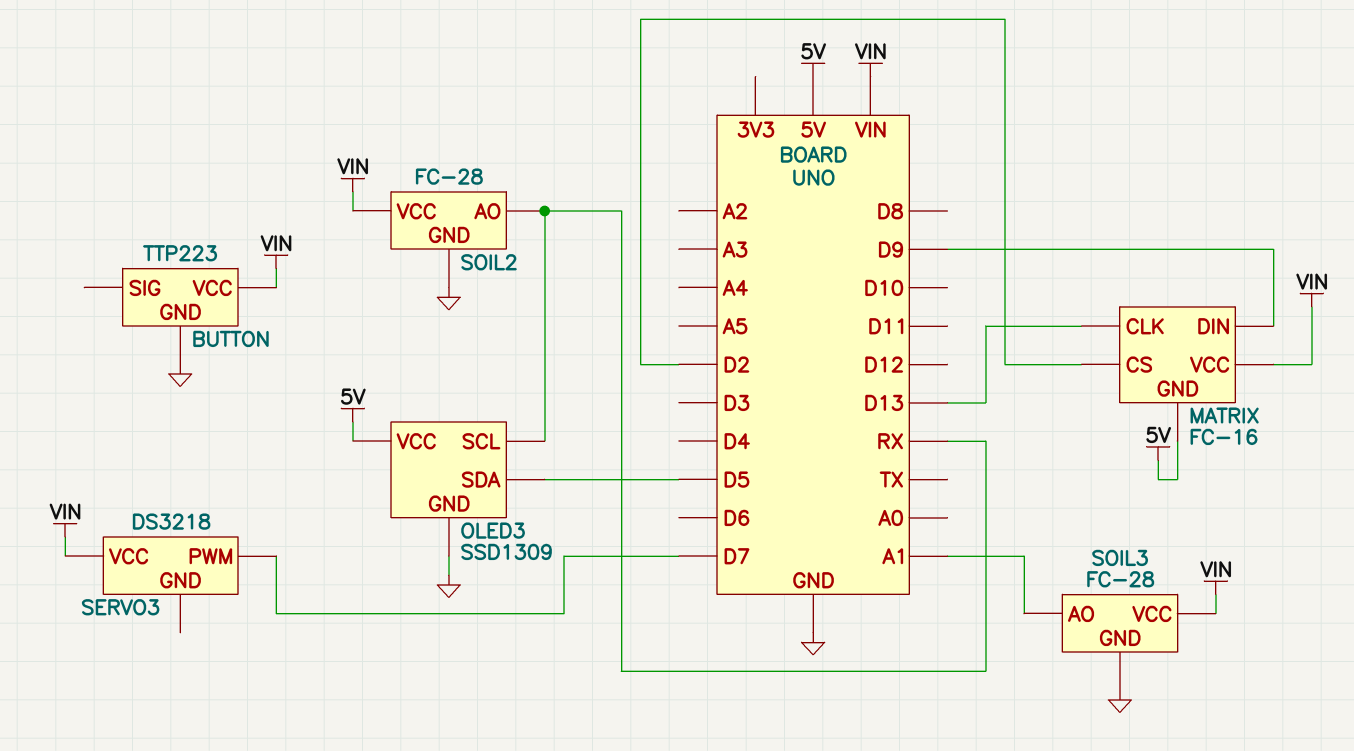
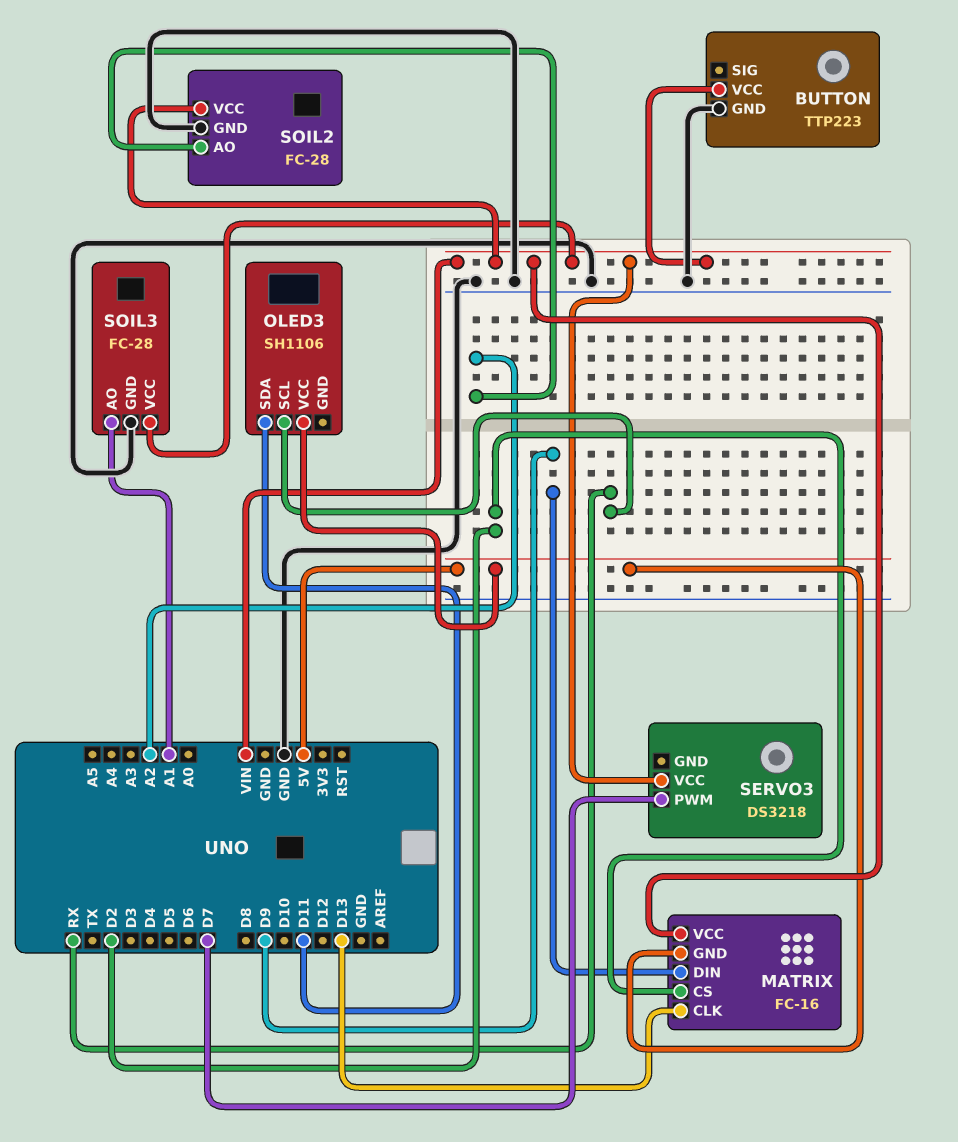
OLED3: SSD1309 -> SH1106
OLED3 pin GND: GND -> none
OLED3 pin SDA: D5 -> D11
SOIL2 pin AO: RX -> A2

